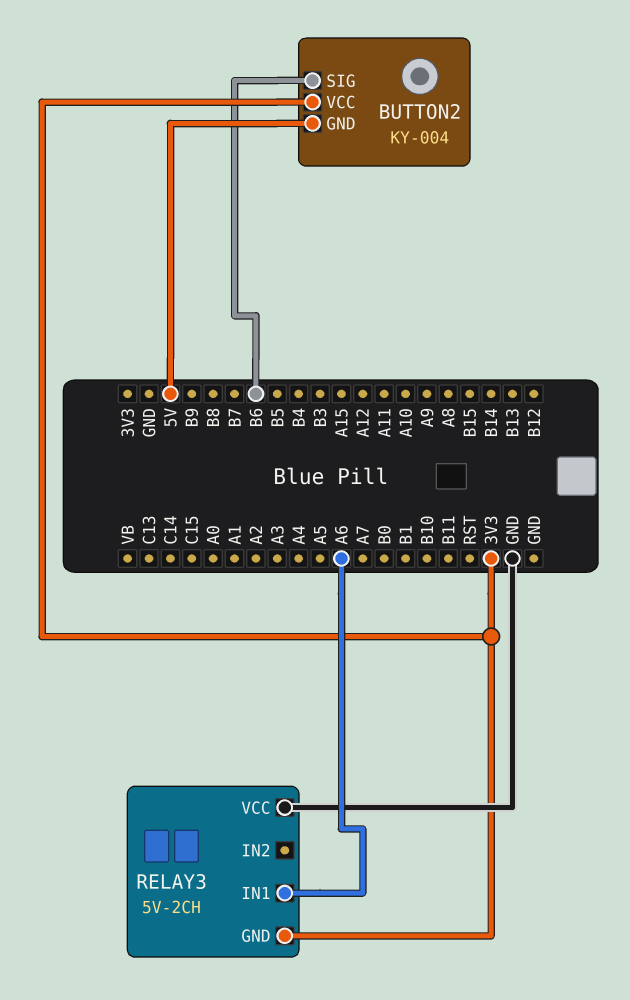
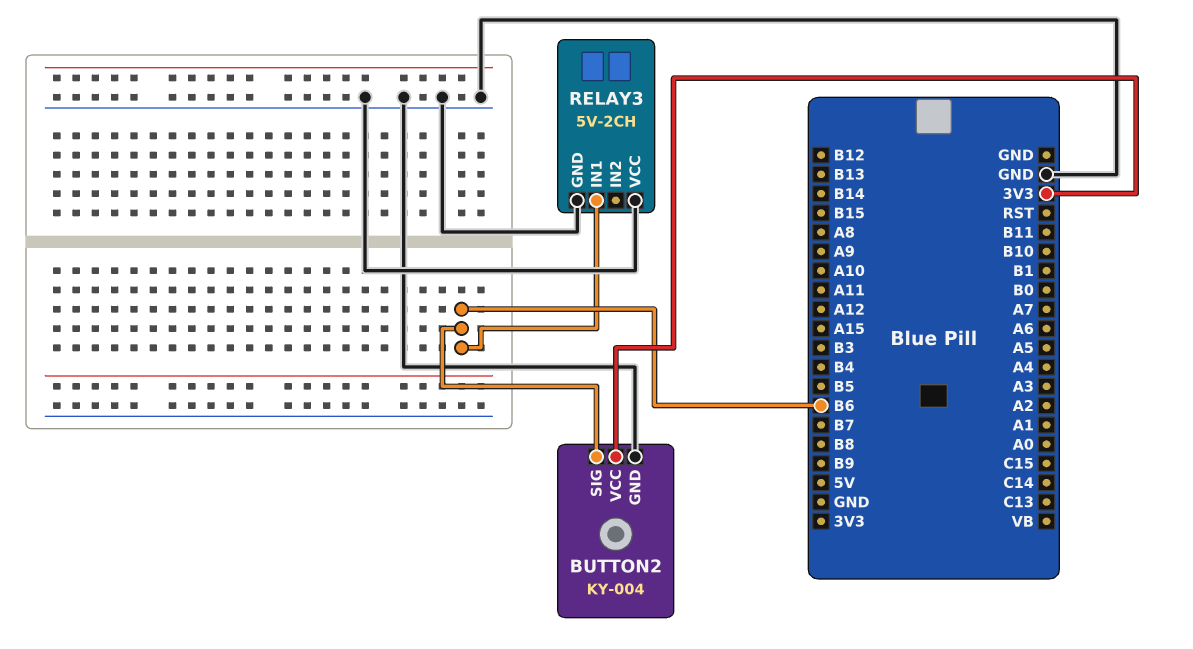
BUTTON2 pin GND: 5V -> GND
RELAY3 pin GND: 3V3 -> GND
RELAY3 pin IN1: A6 -> B6

